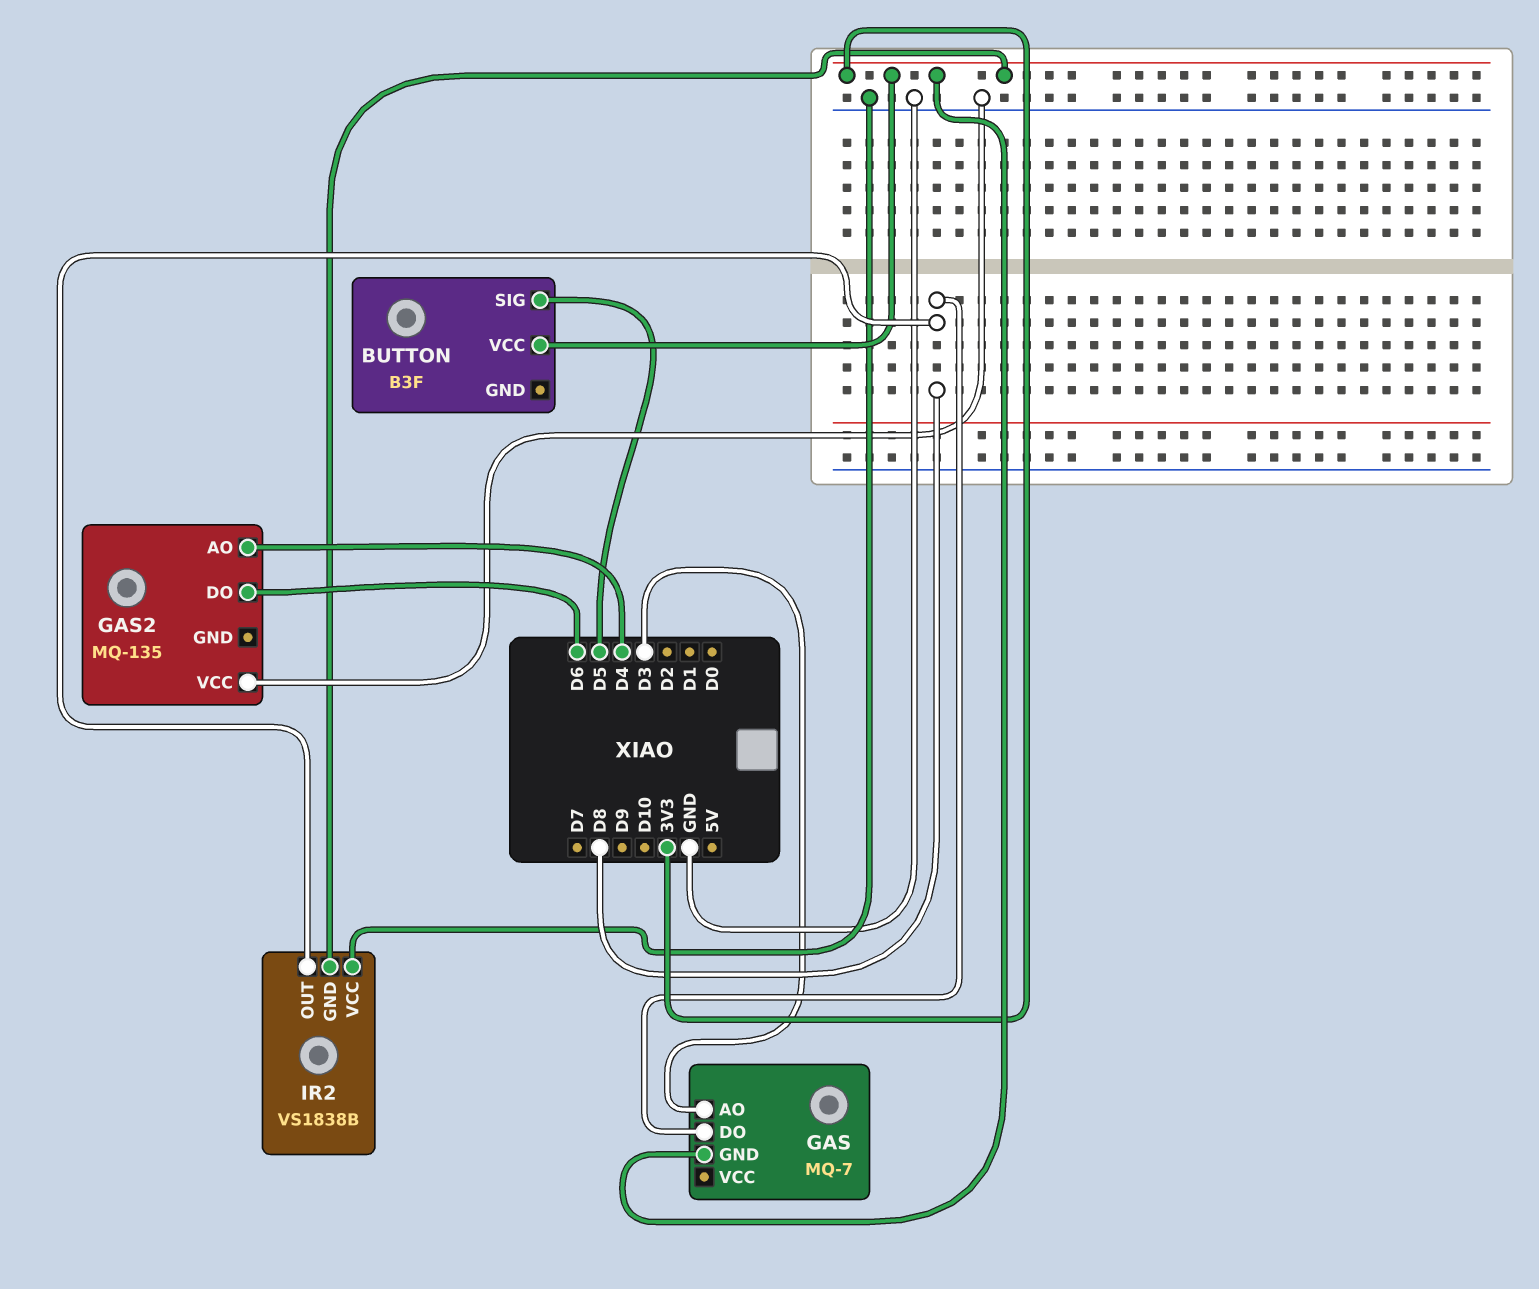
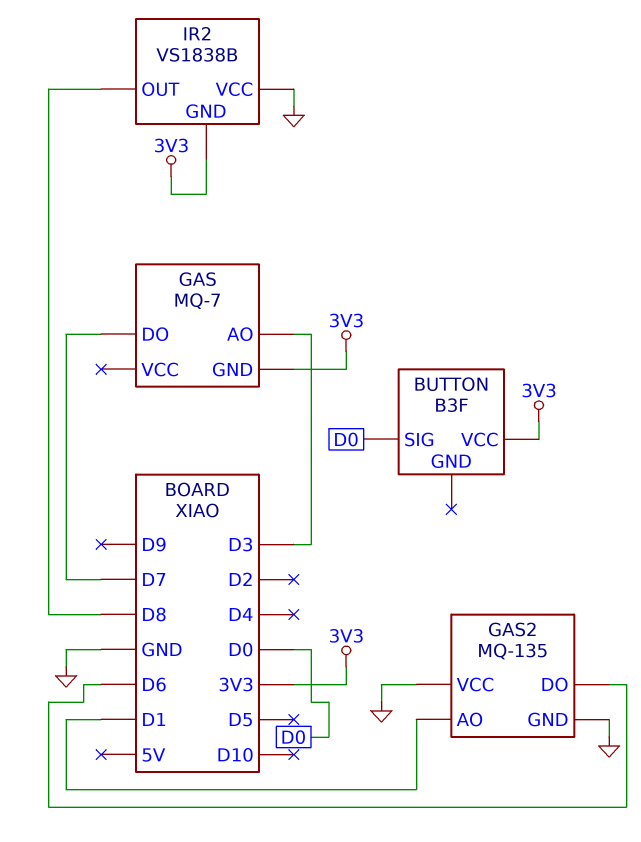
BUTTON pin SIG: D5 -> D0
GAS pin DO: D8 -> D7
GAS2 pin AO: D4 -> D1
GAS2 pin GND: none -> GND

